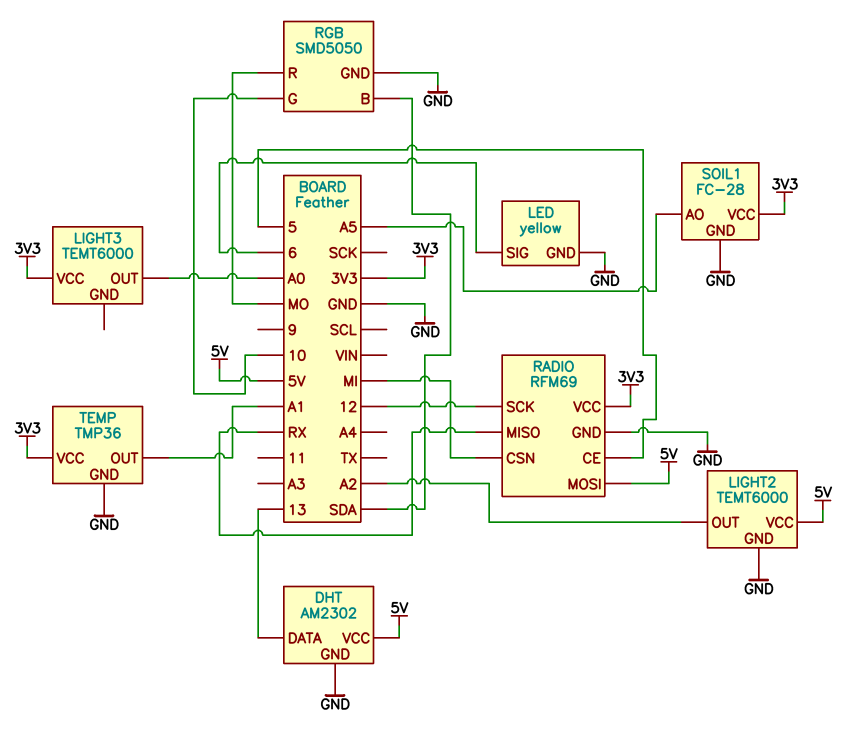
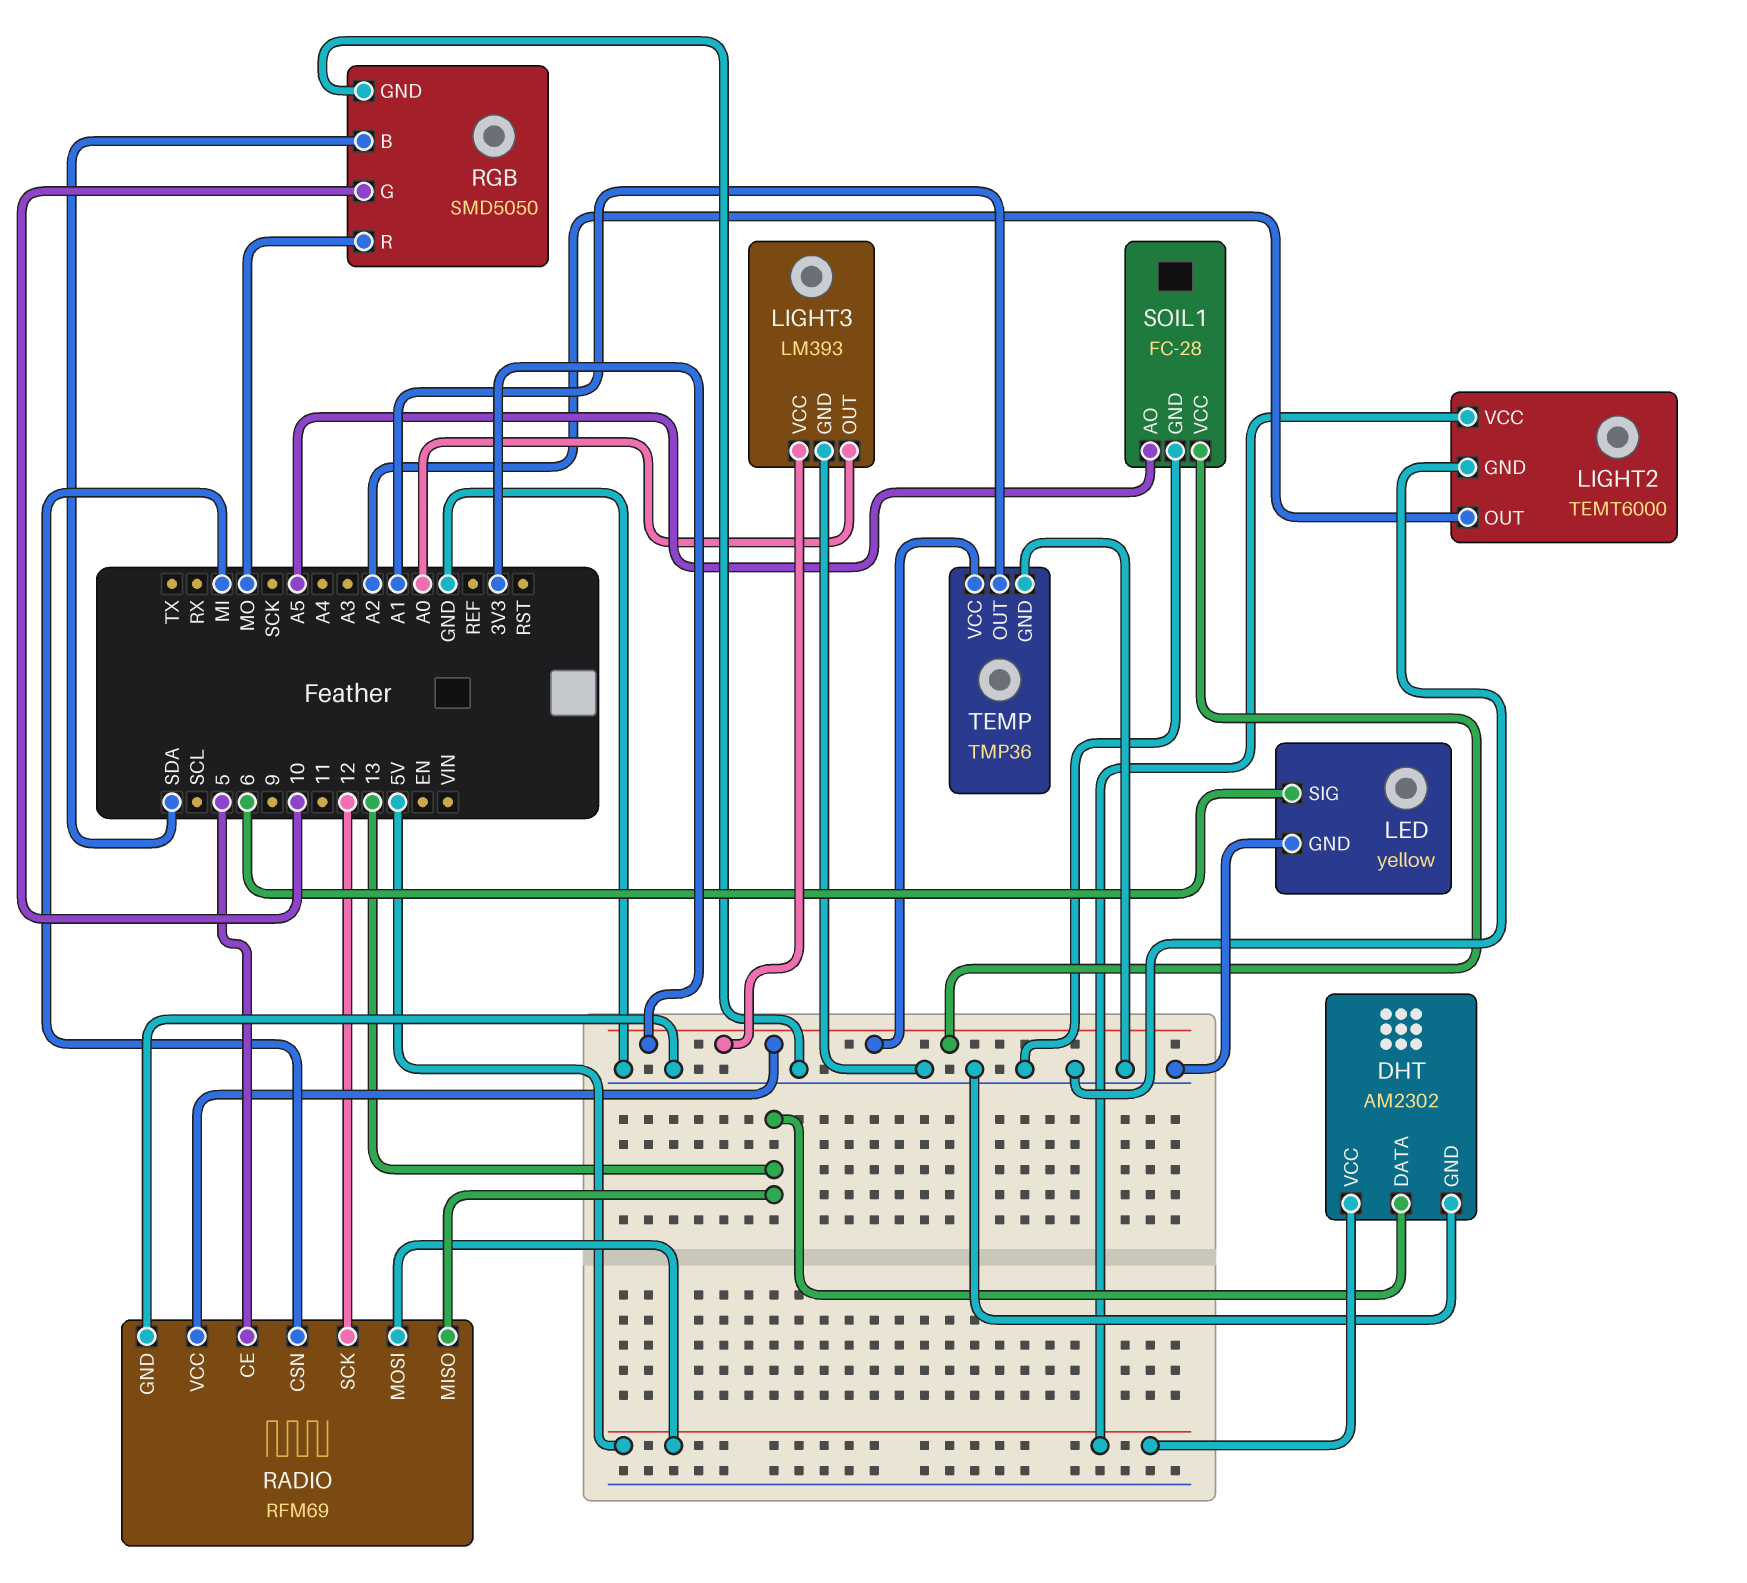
LIGHT3: TEMT6000 -> LM393
LIGHT3 pin GND: none -> GND
RADIO pin MISO: RX -> 13

